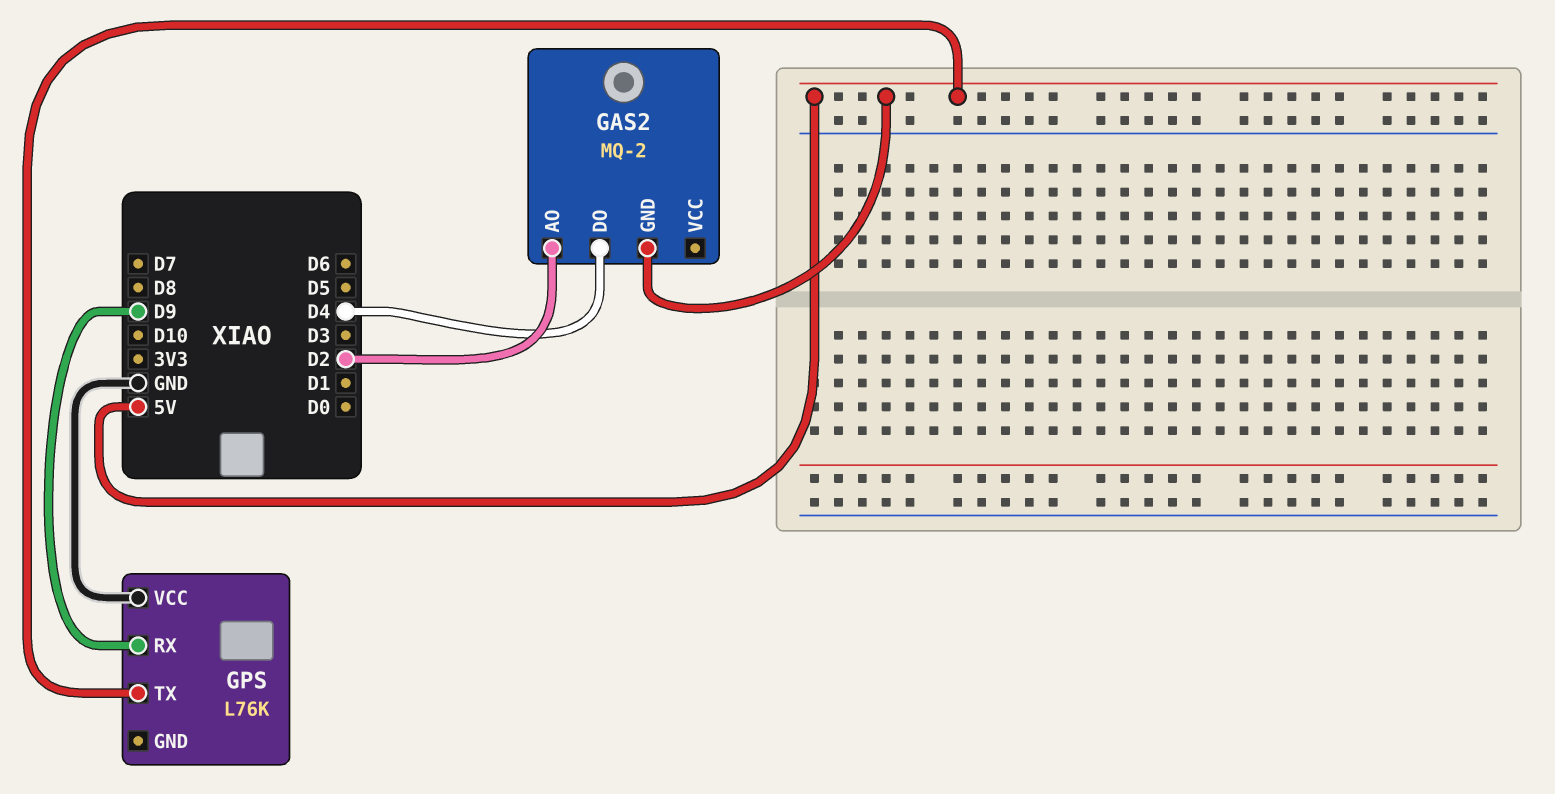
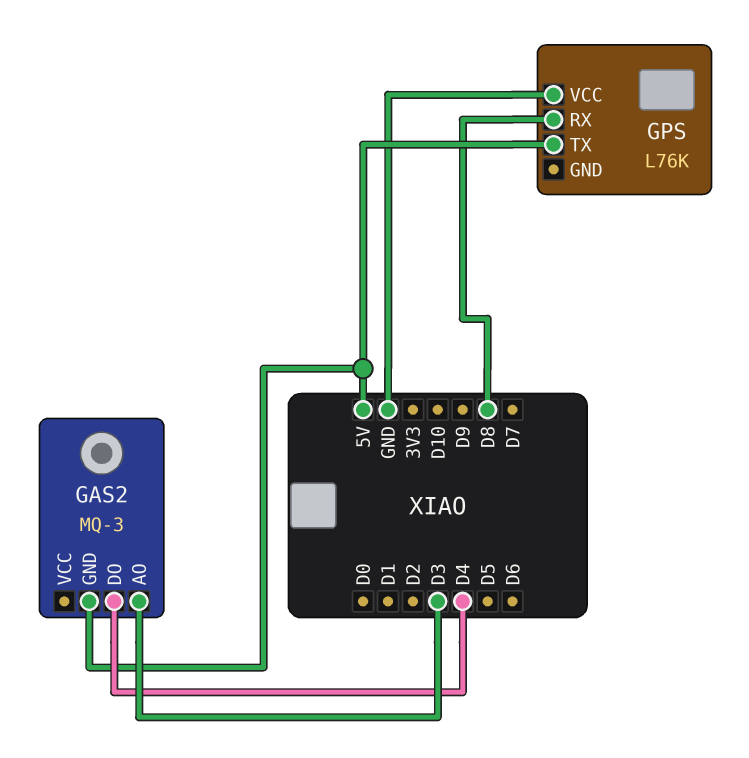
GAS2: MQ-2 -> MQ-3
GAS2 pin AO: D2 -> D3
GPS pin RX: D9 -> D8

